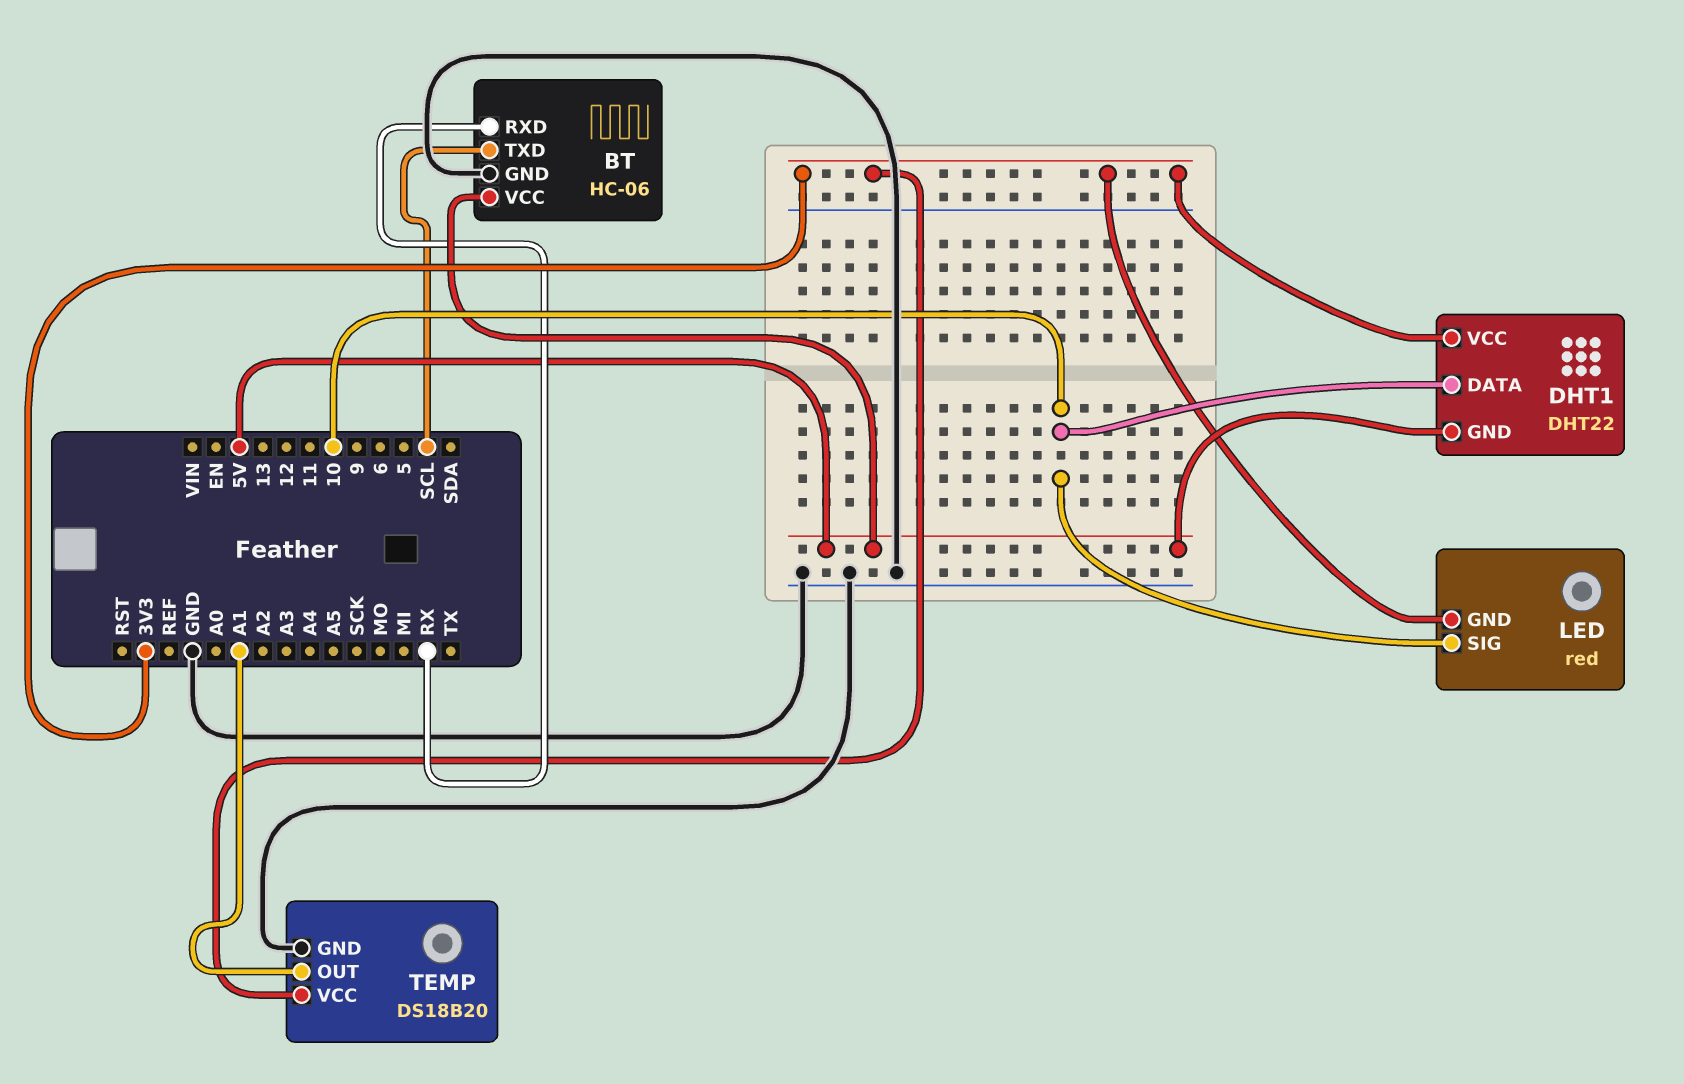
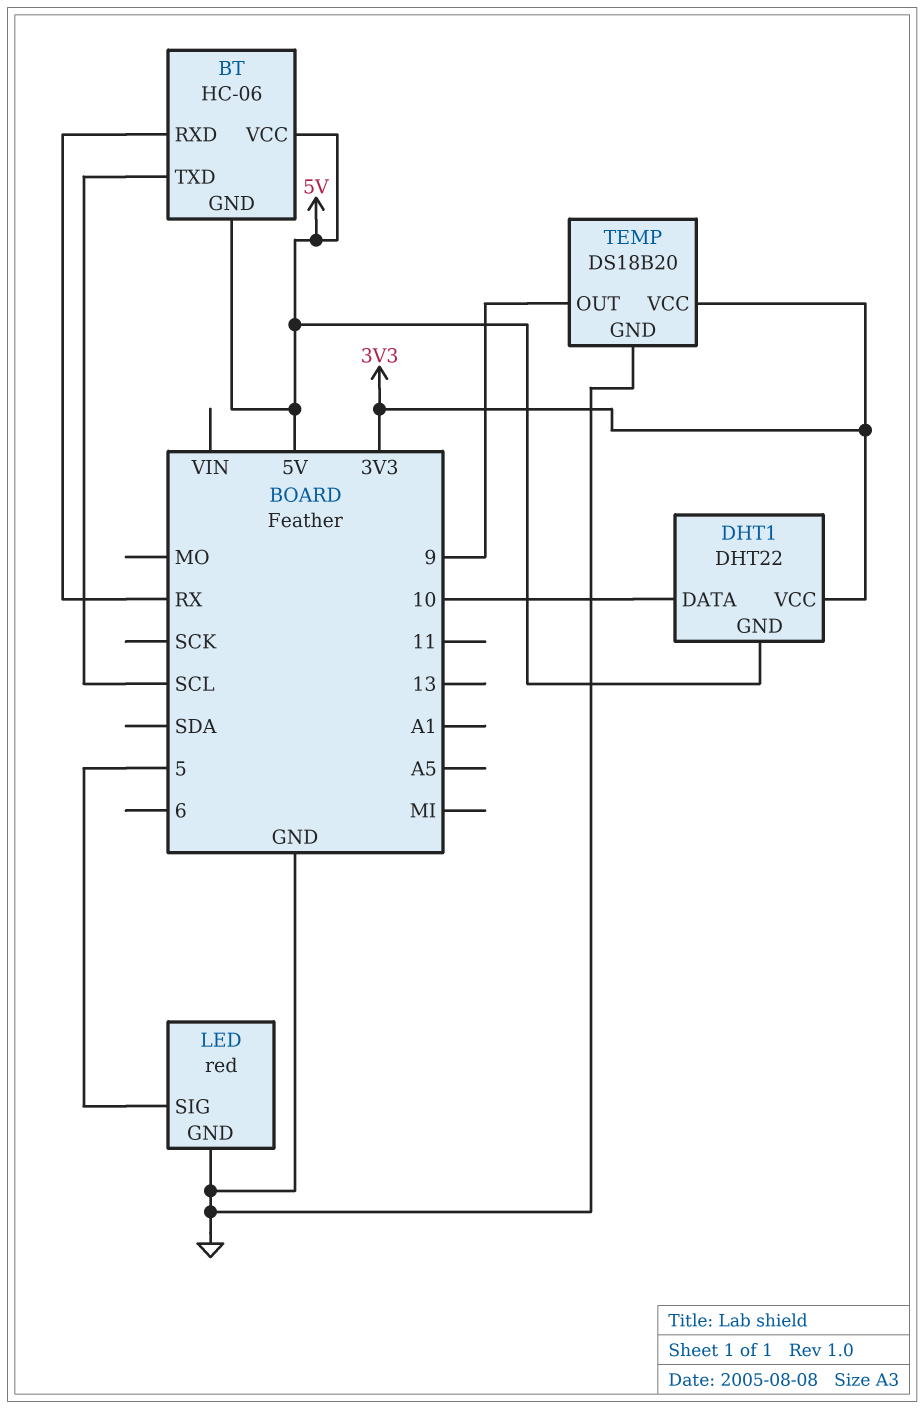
BT pin GND: GND -> 5V
LED pin GND: 3V3 -> GND
LED pin SIG: 10 -> 5
TEMP pin OUT: A1 -> 9

